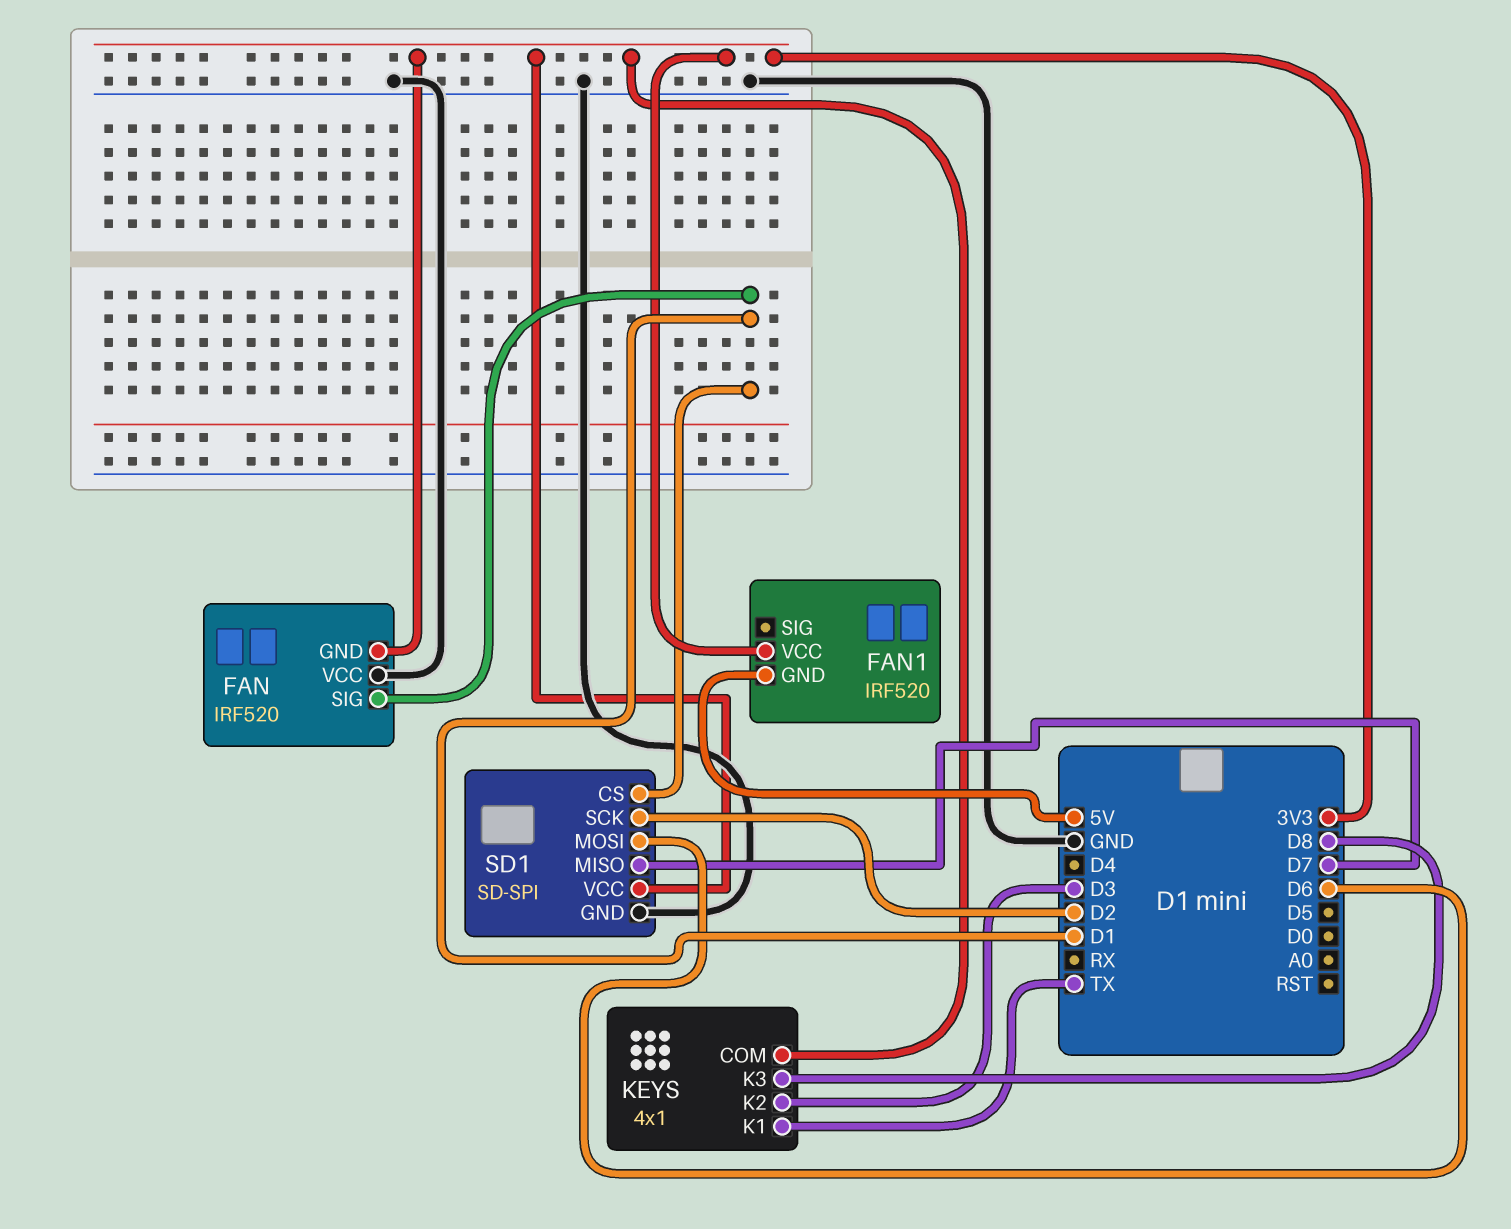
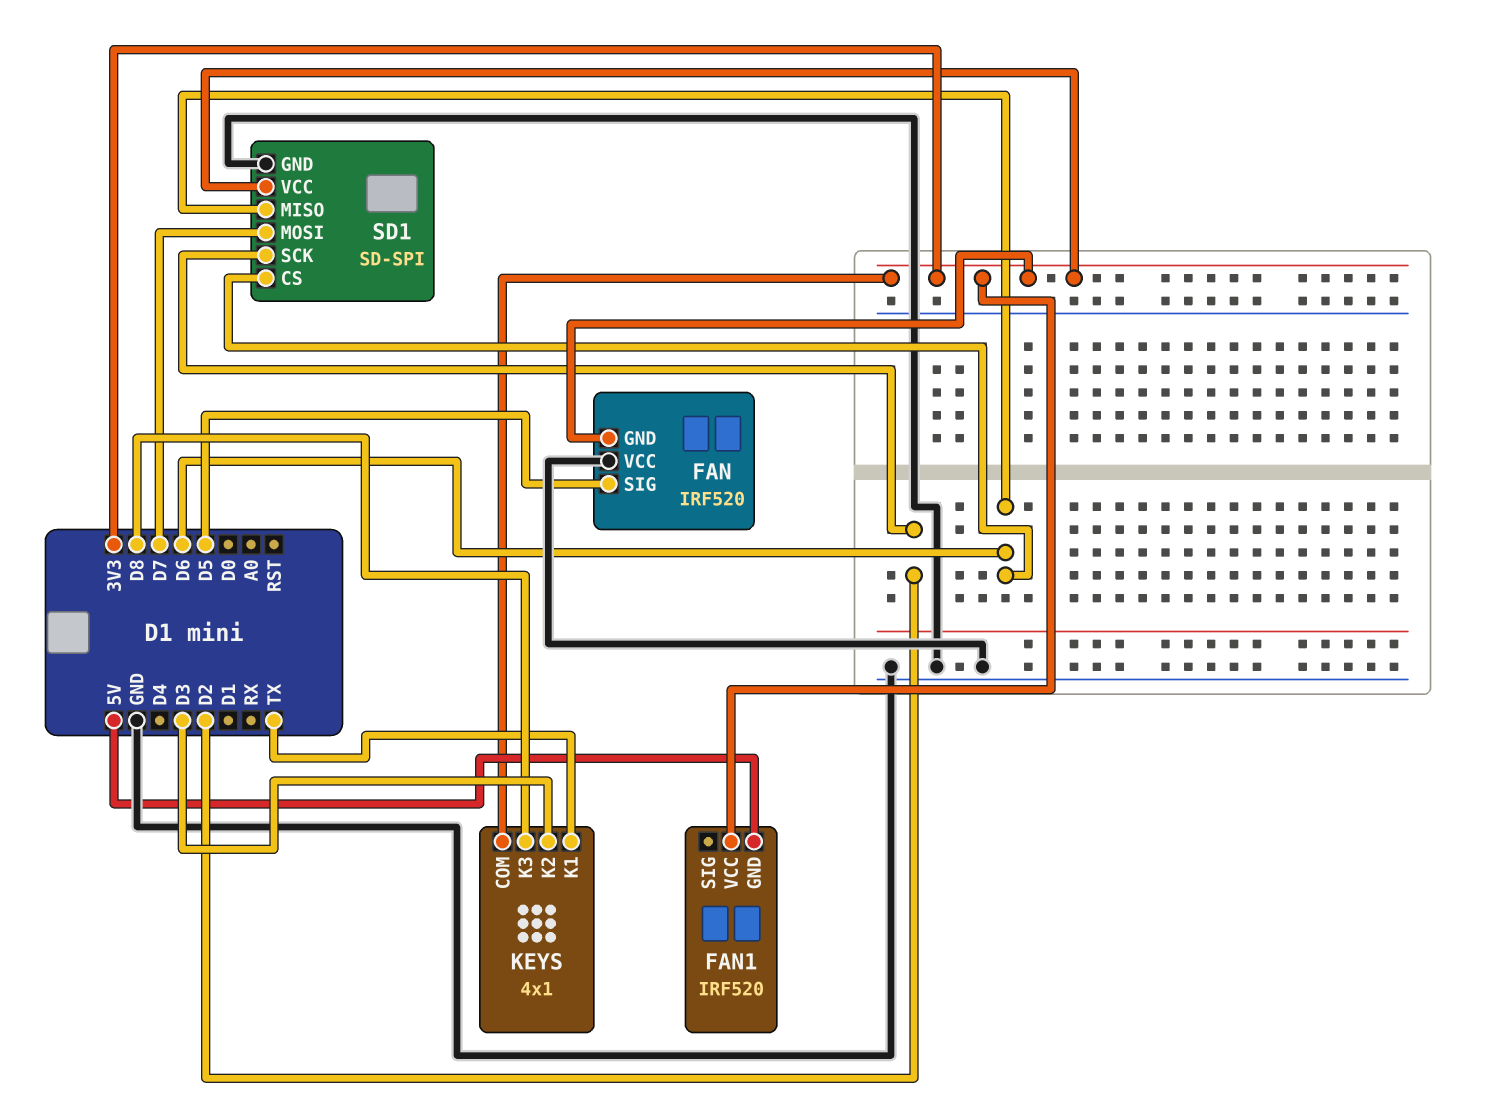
FAN pin SIG: D1 -> D5
SD1 pin CS: D1 -> D6
SD1 pin MISO: D7 -> D6
SD1 pin MOSI: D6 -> D7

